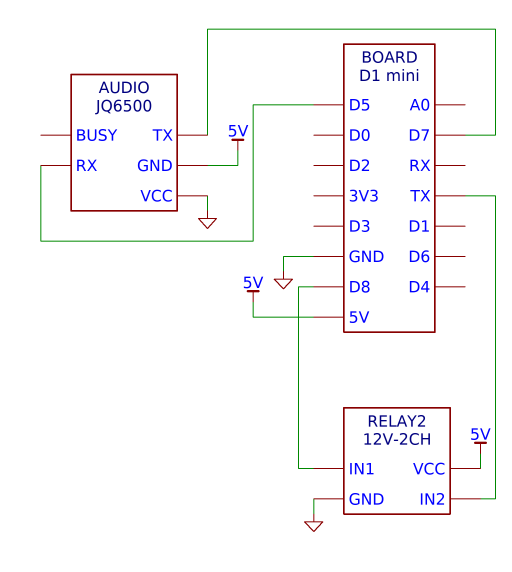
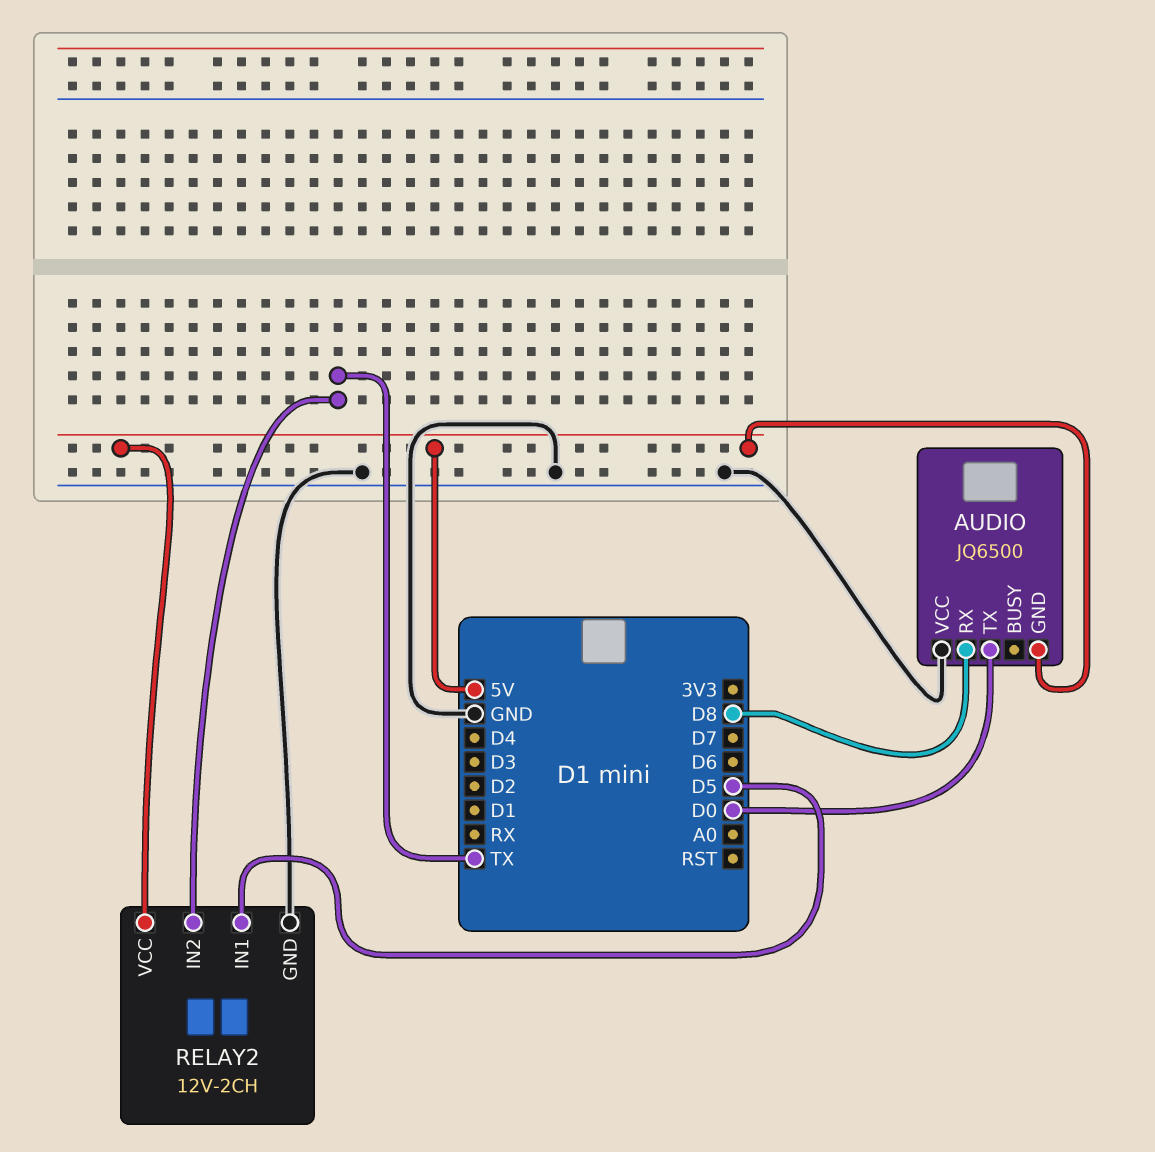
AUDIO pin RX: D5 -> D8
AUDIO pin TX: D7 -> D0
RELAY2 pin IN1: D8 -> D5

